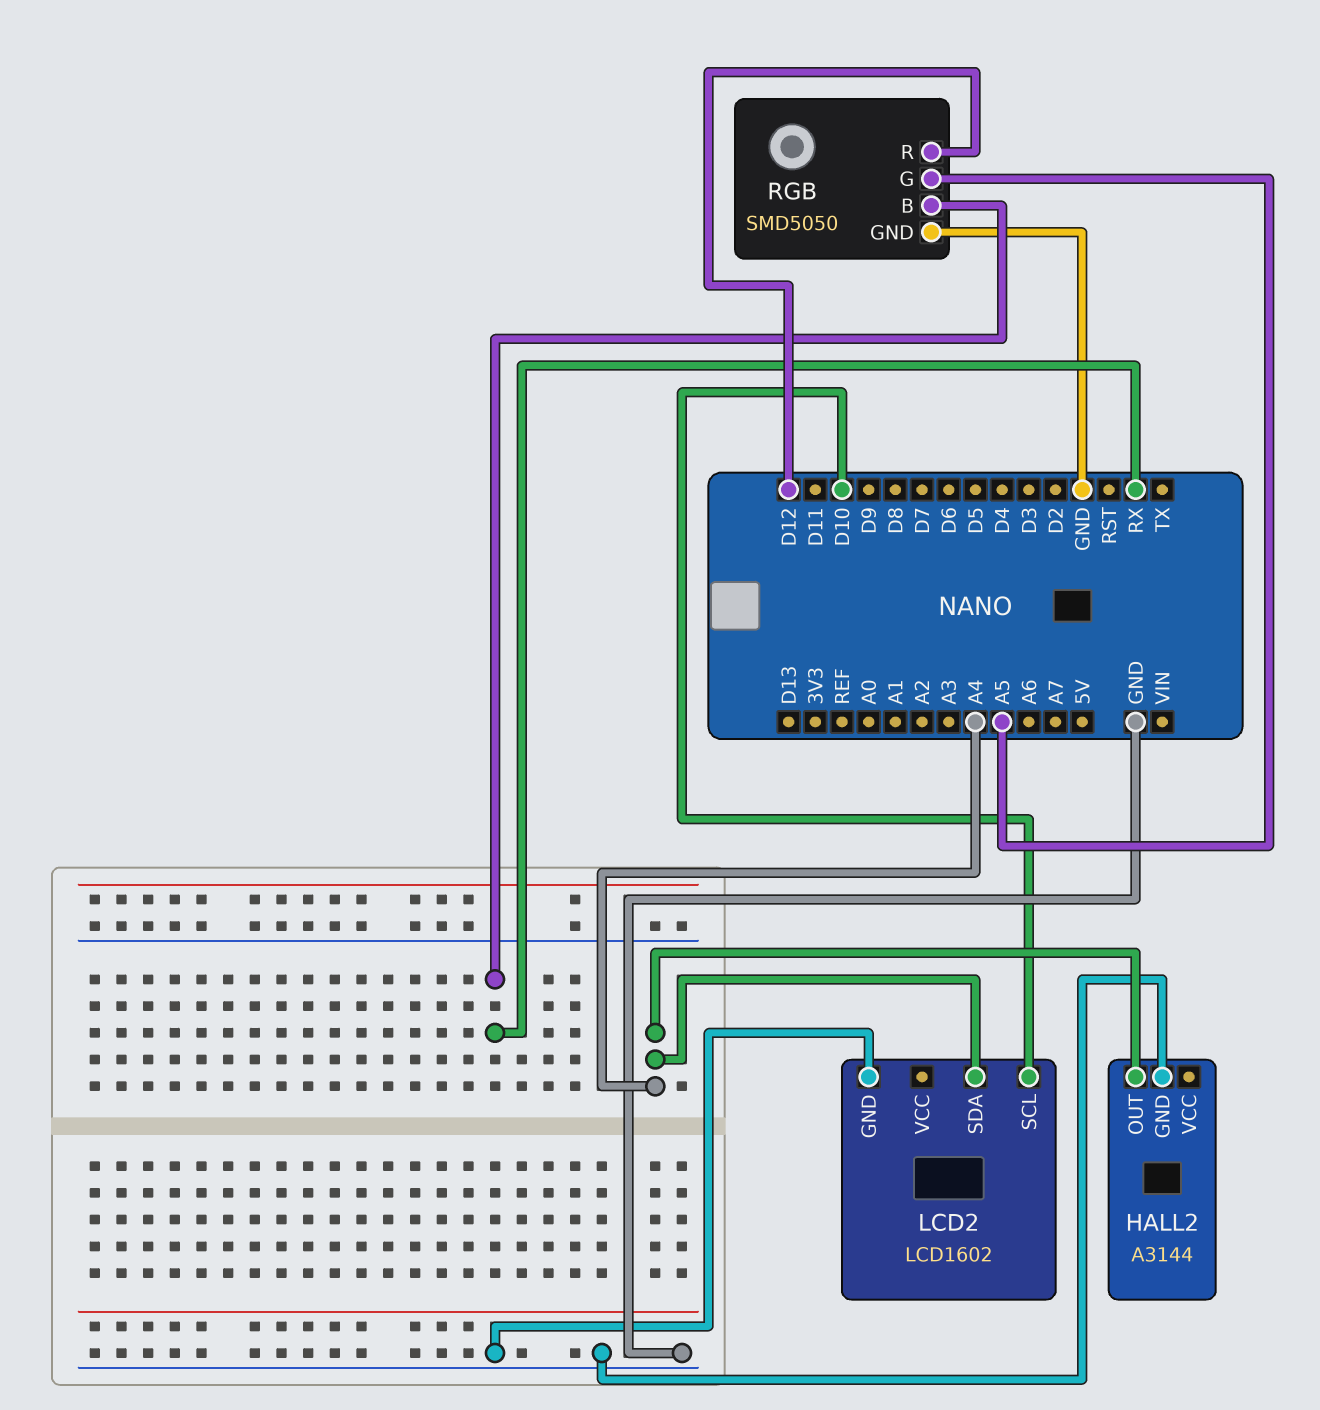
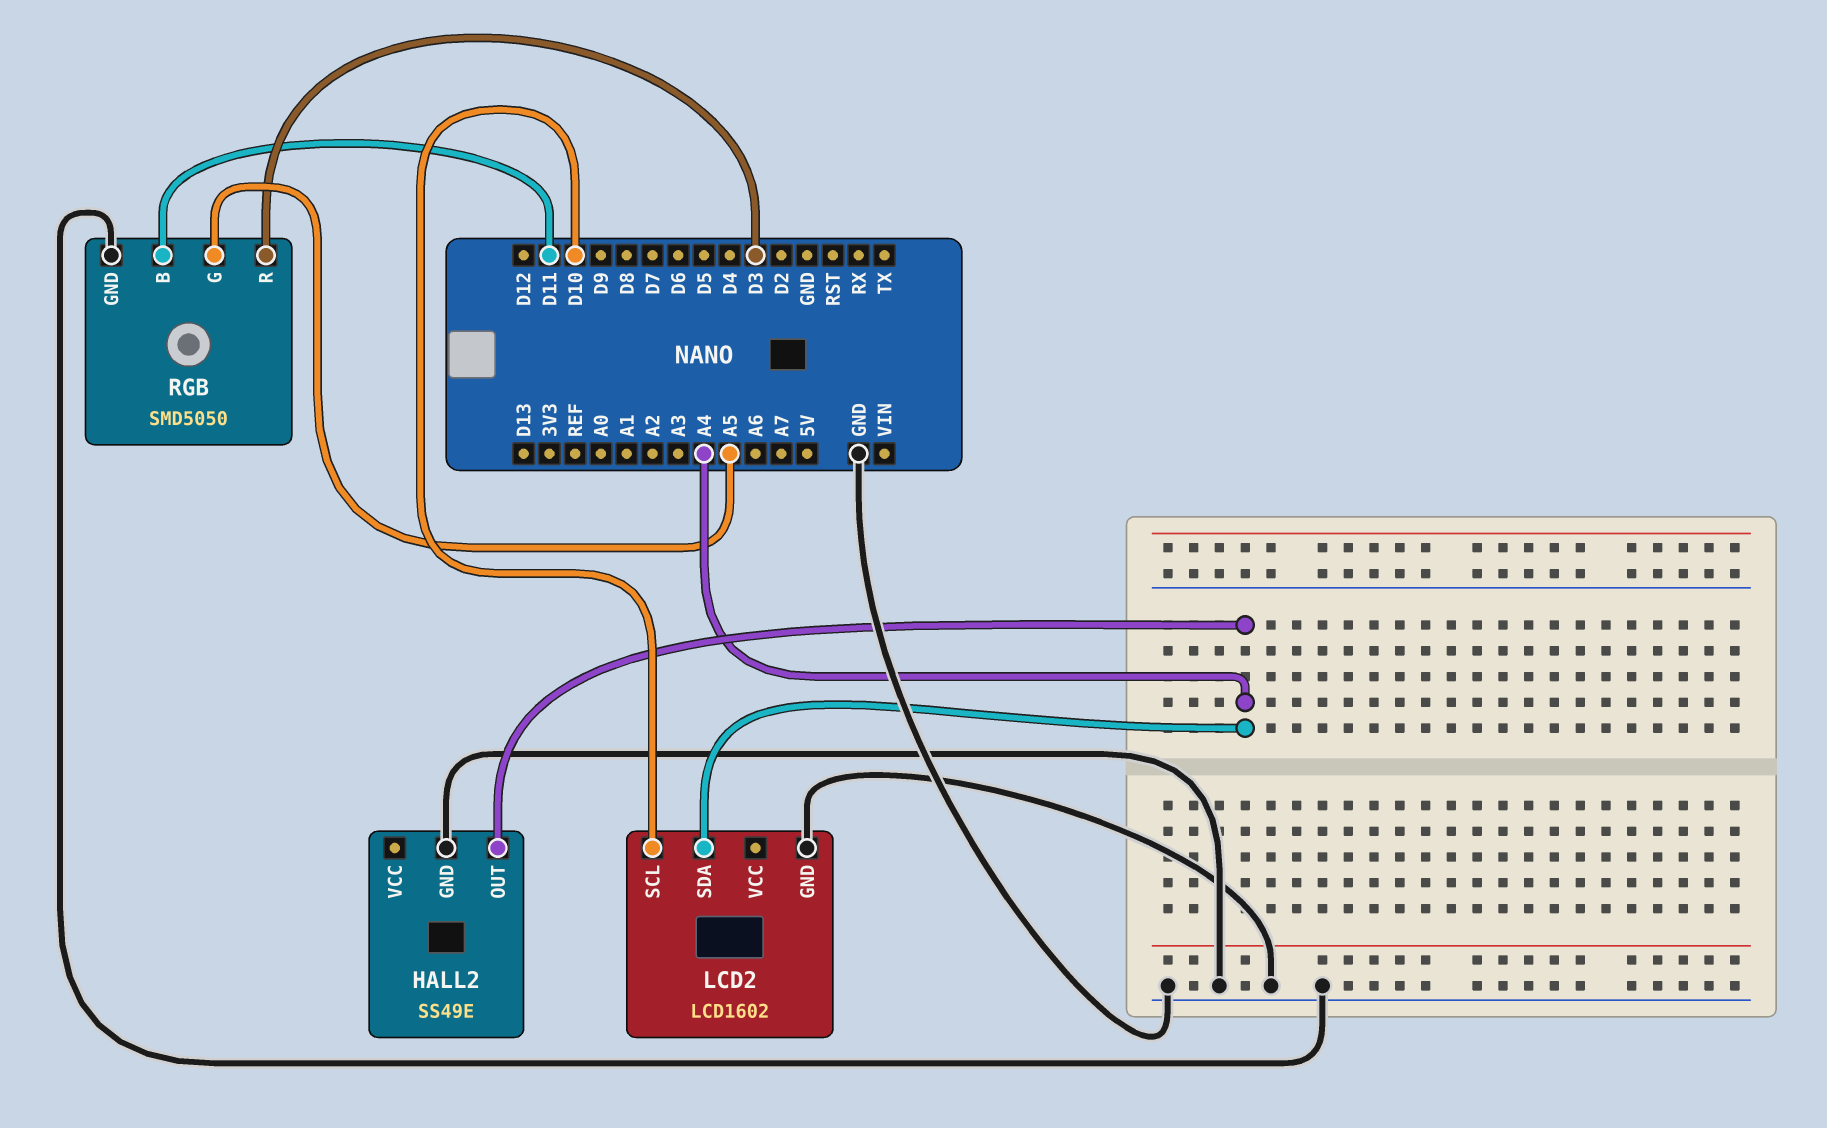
HALL2: A3144 -> SS49E
RGB pin B: RX -> D11
RGB pin R: D12 -> D3

